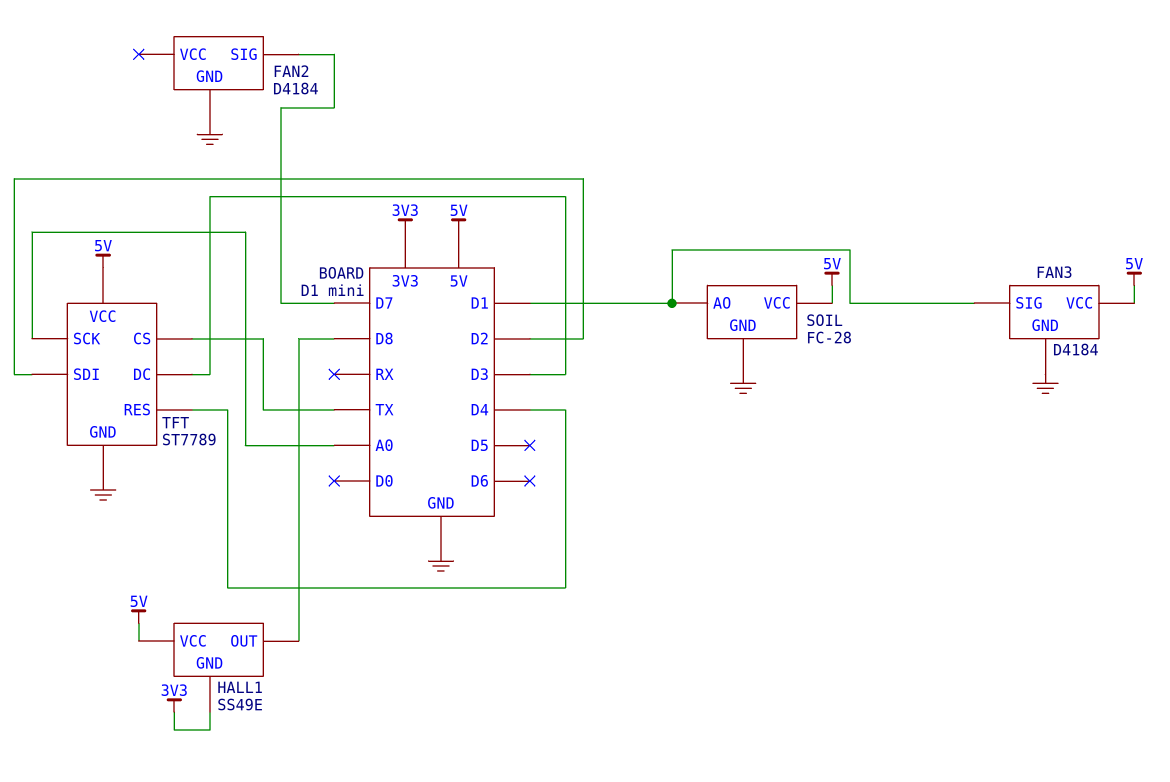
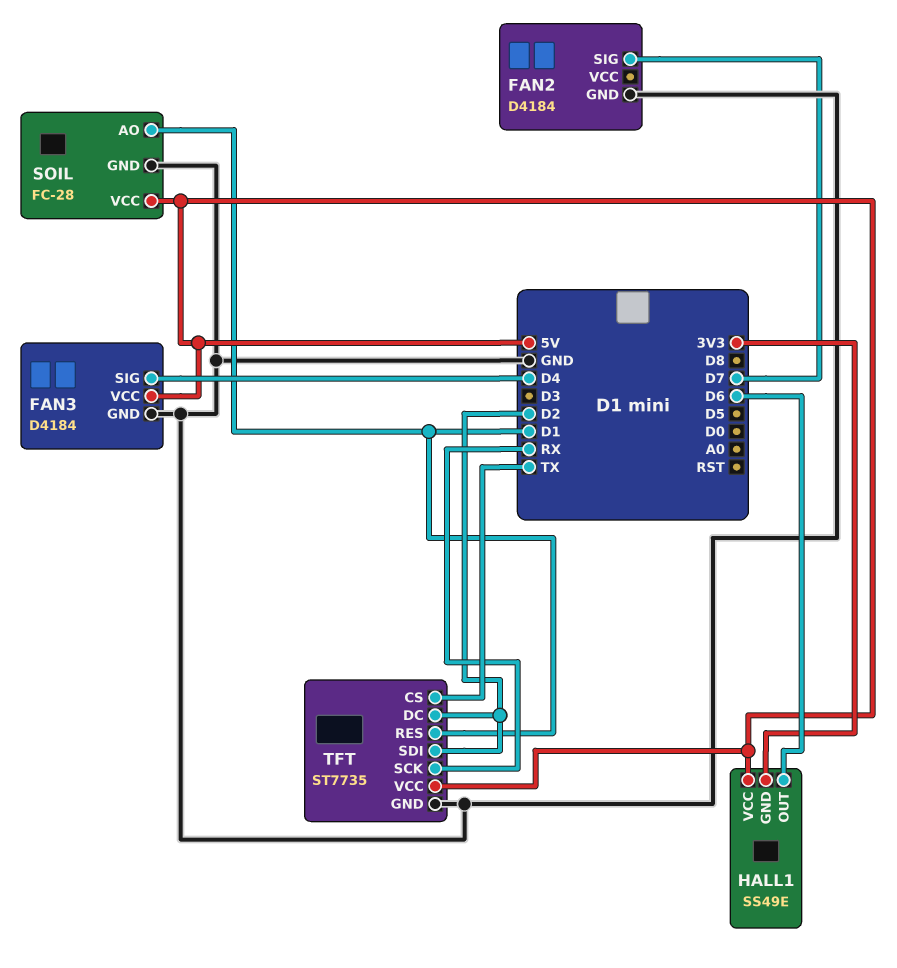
FAN3 pin SIG: D1 -> D4
HALL1 pin OUT: D8 -> D6
TFT: ST7789 -> ST7735
TFT pin DC: D3 -> D2
TFT pin RES: D4 -> D1
TFT pin SCK: A0 -> RX

